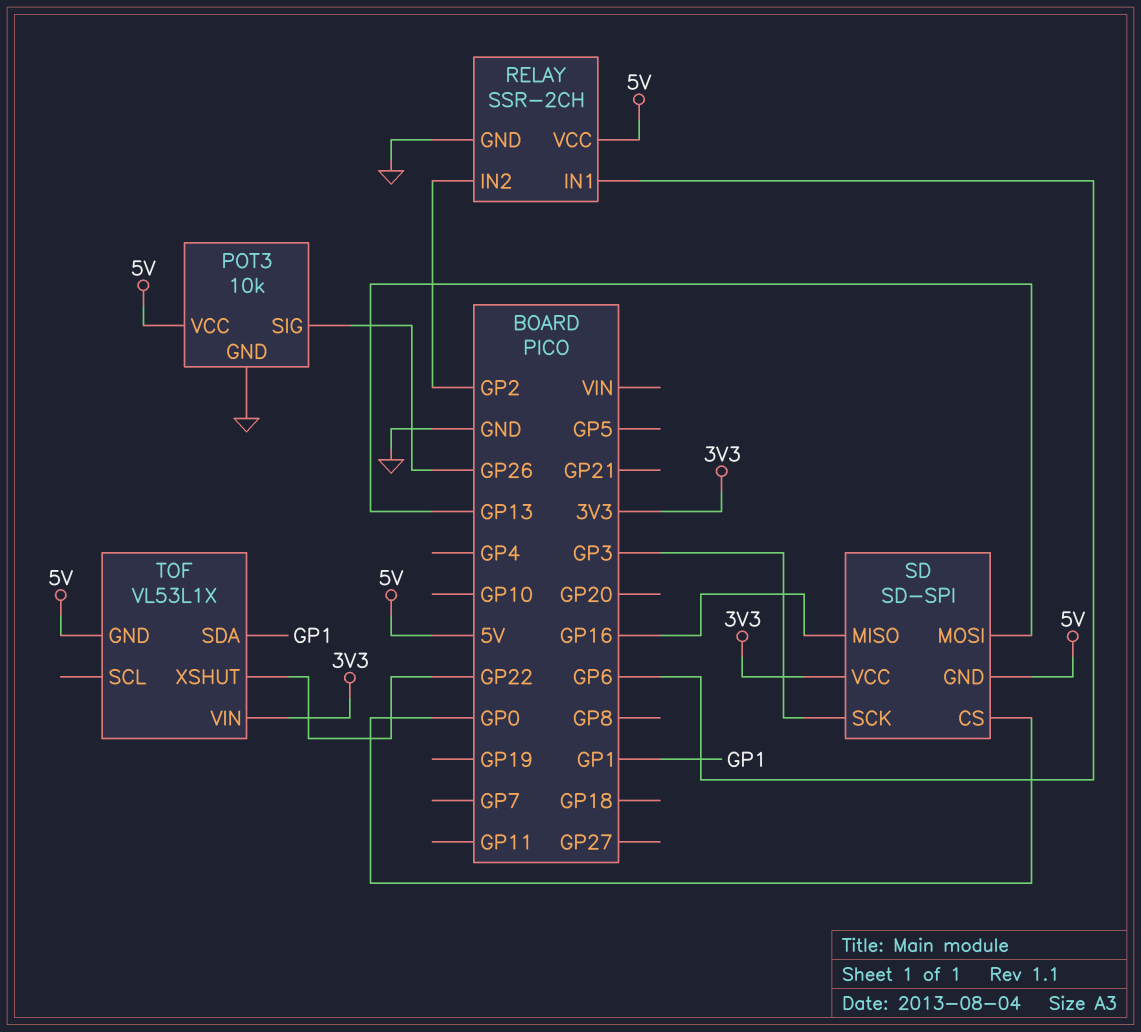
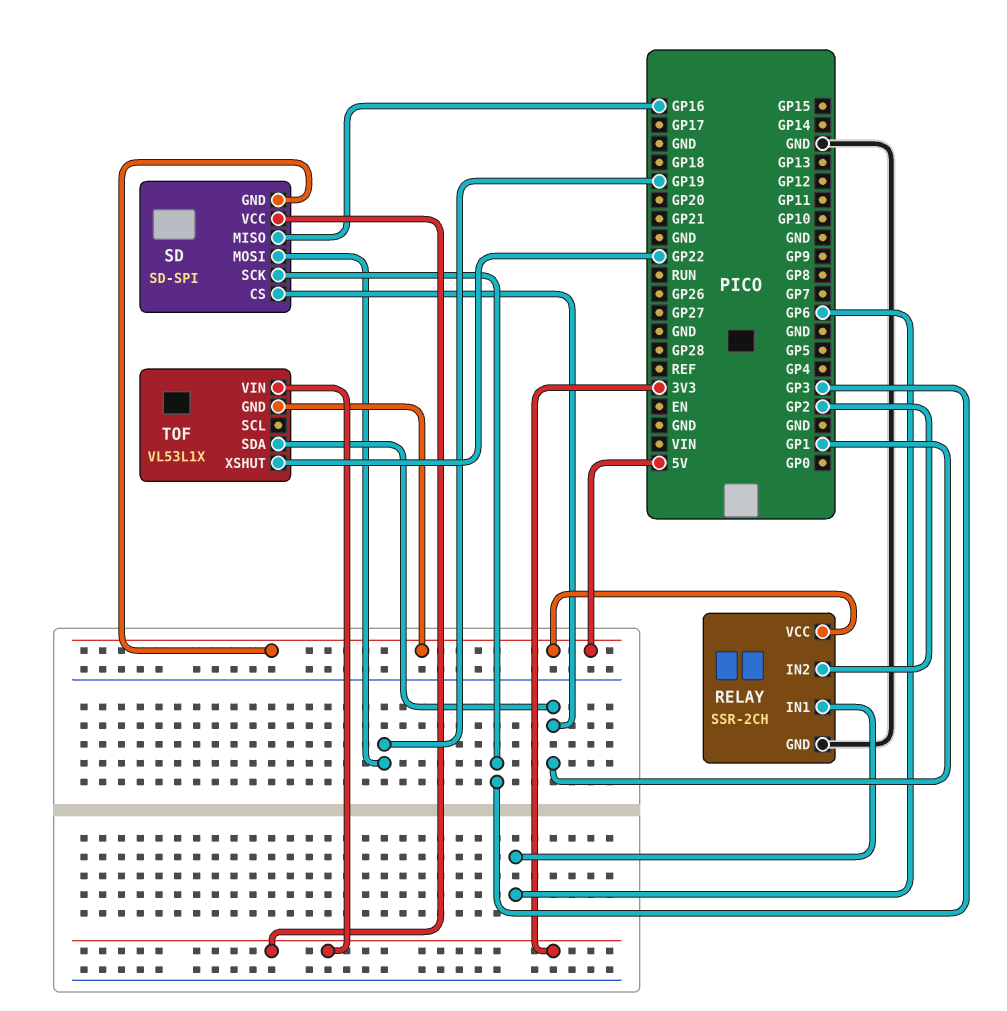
POT3: 10k -> none
POT3 pin GND: GND -> none
POT3 pin SIG: GP26 -> none
POT3 pin VCC: 5V -> none
SD pin CS: GP0 -> GP1
SD pin MOSI: GP13 -> GP19

